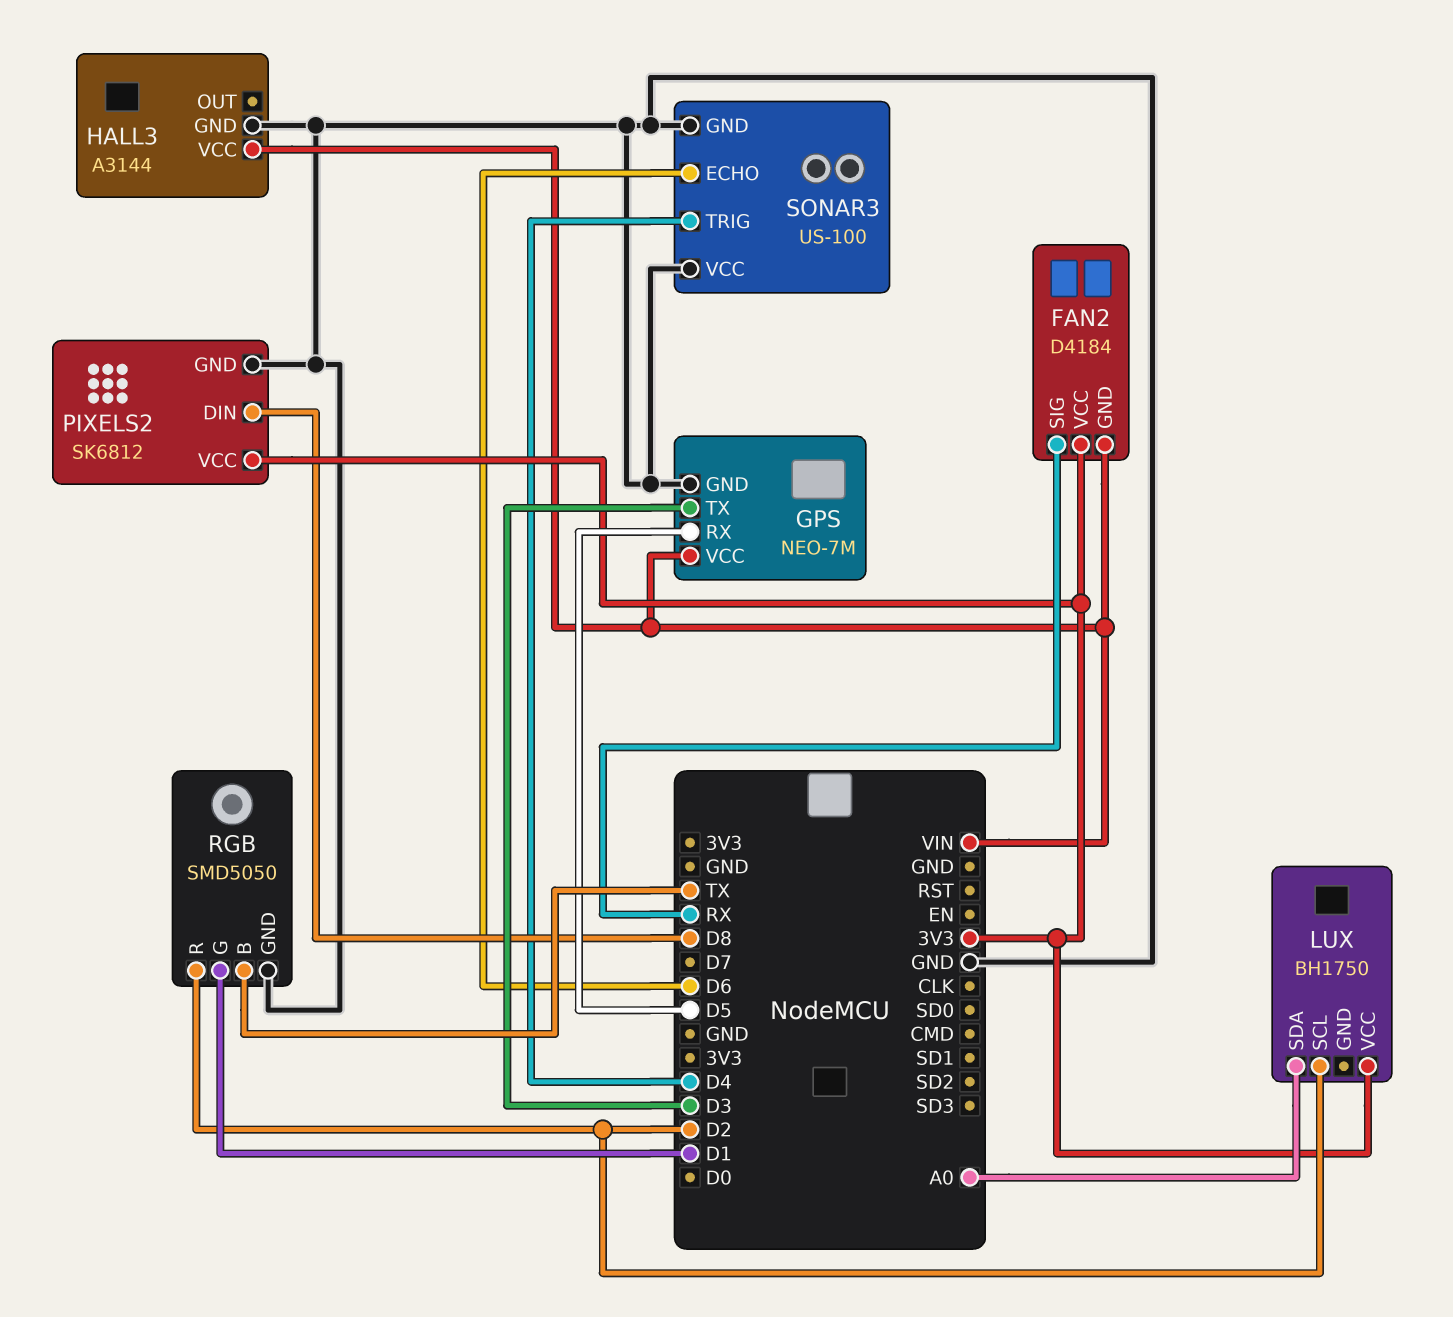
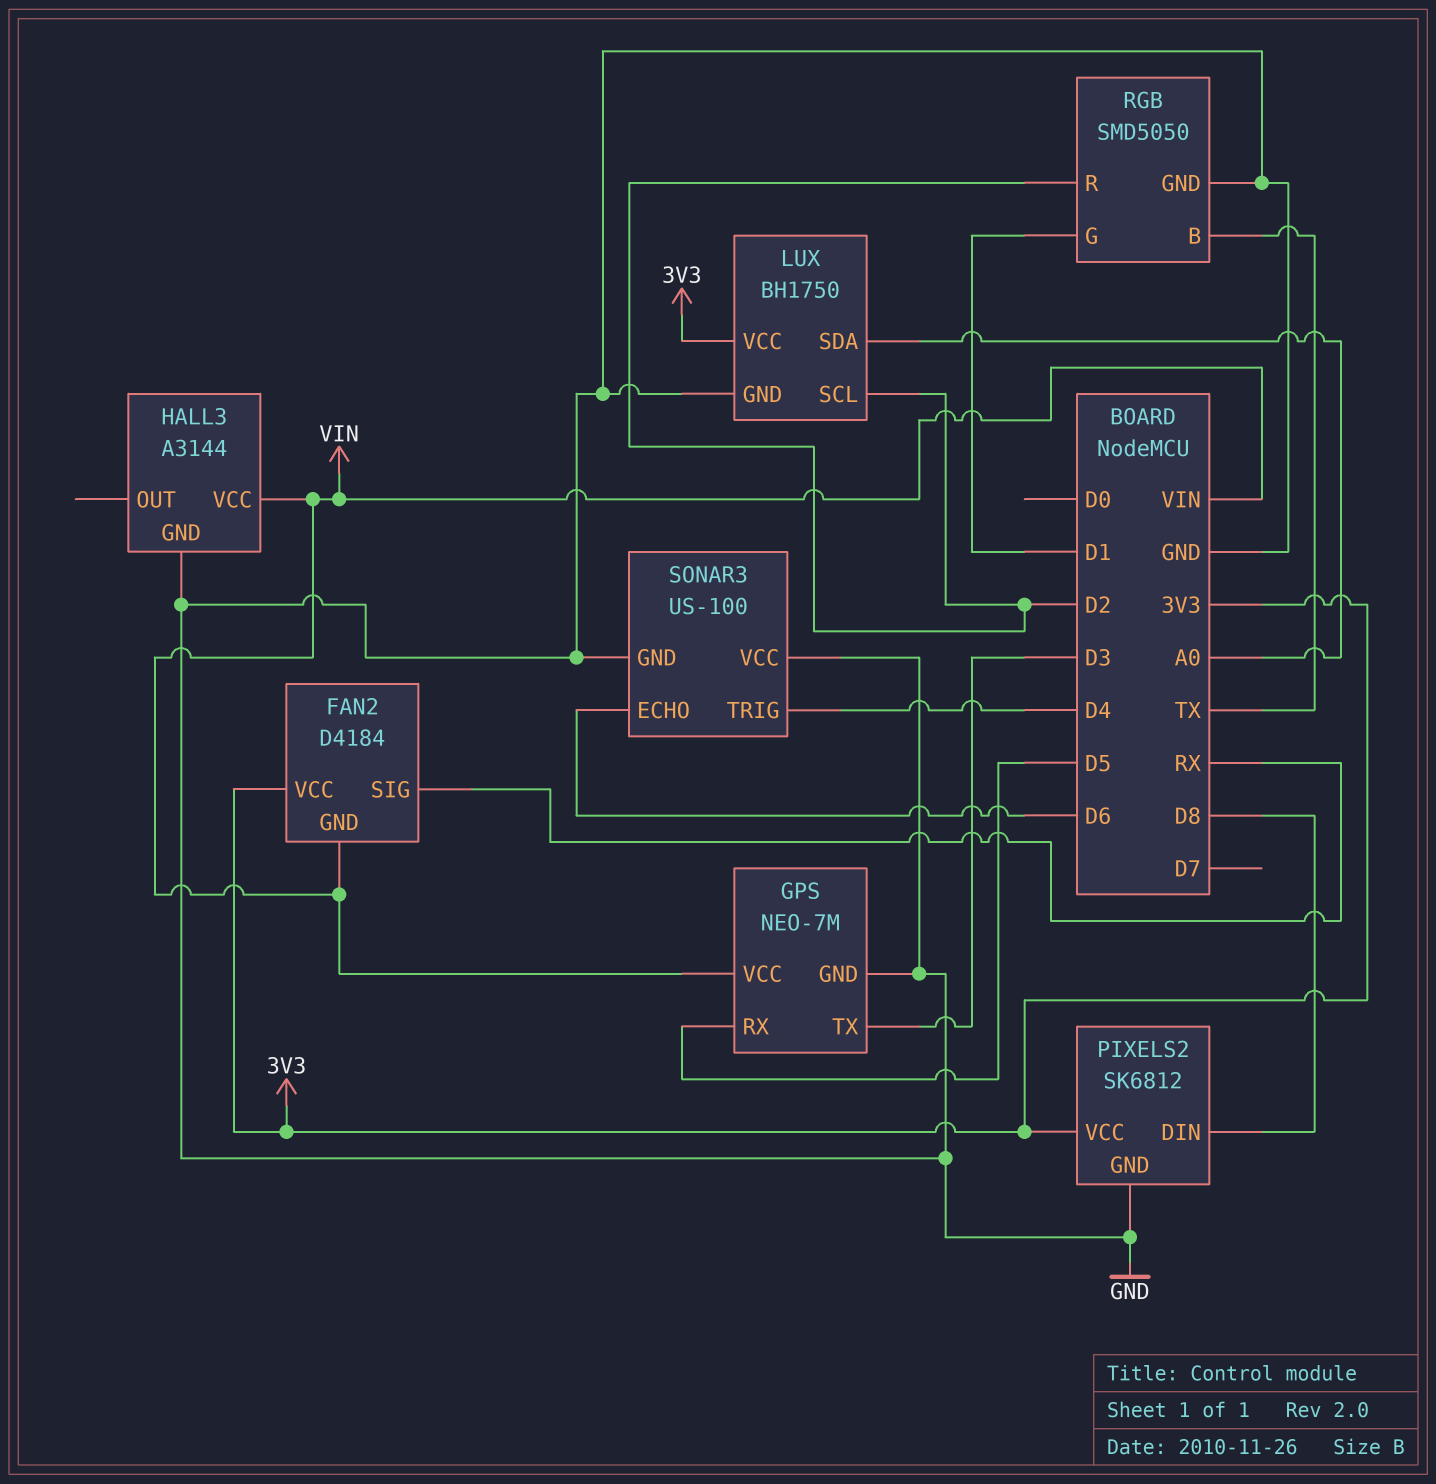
LUX pin GND: none -> GND

